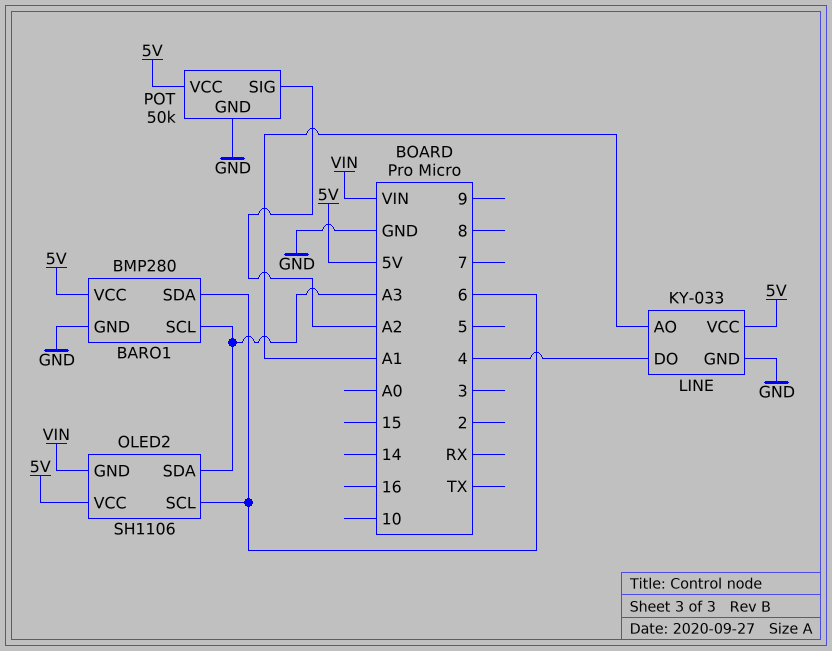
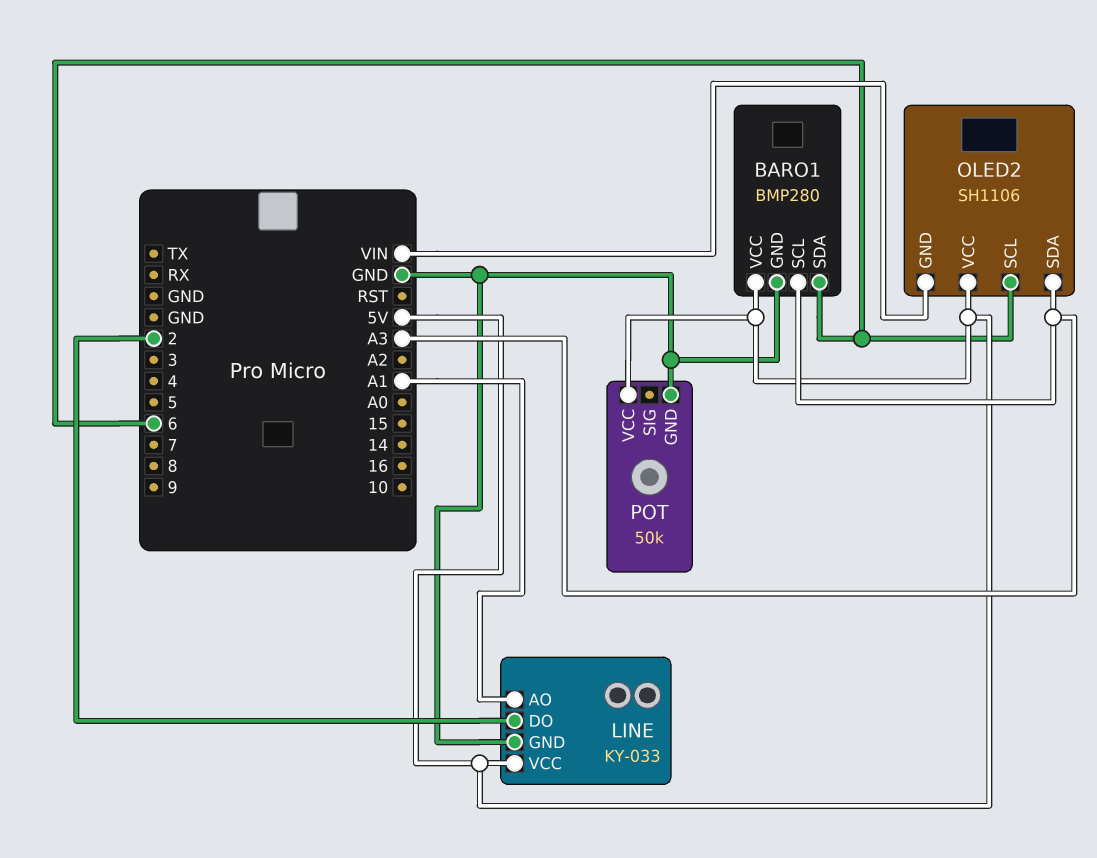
LINE pin DO: 4 -> 2
POT pin SIG: A2 -> none

